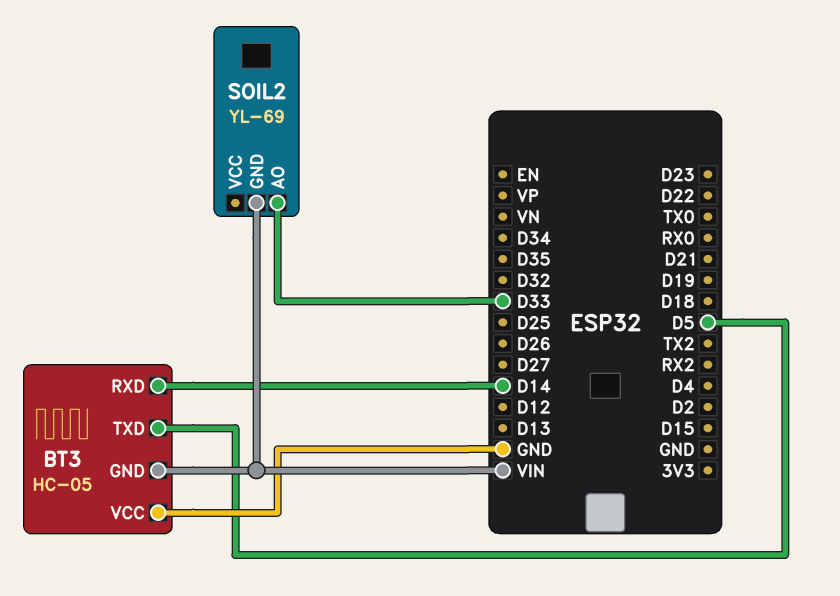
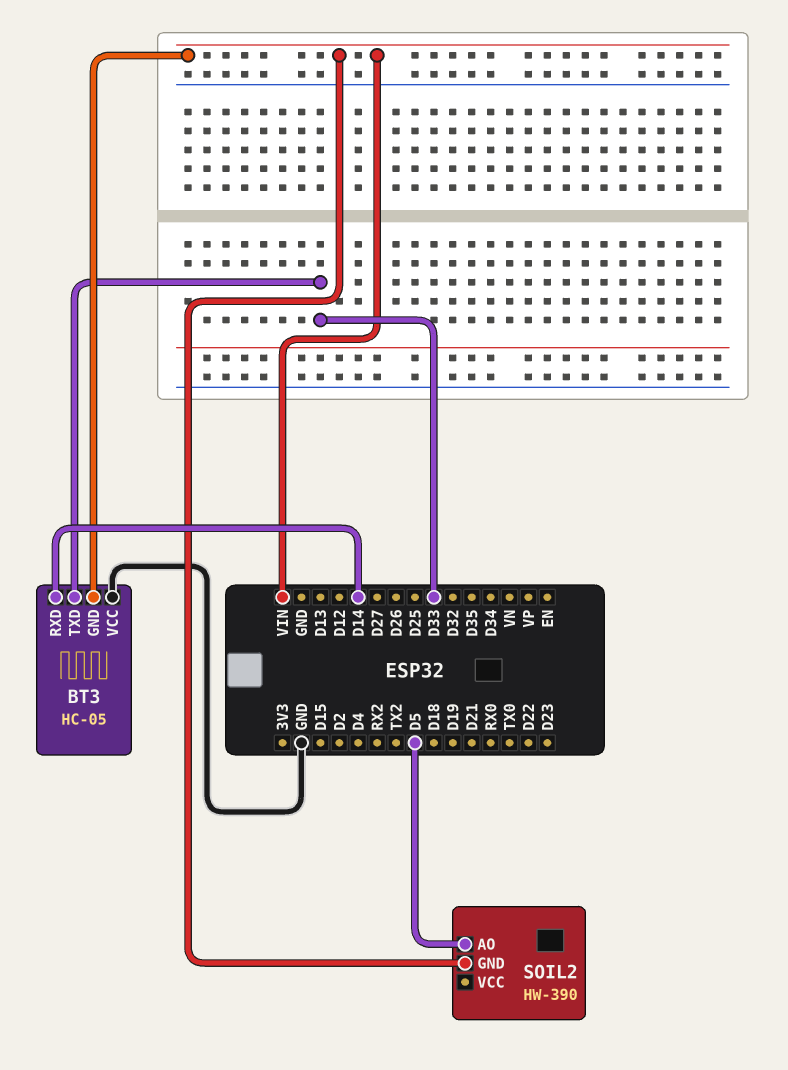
BT3 pin TXD: D5 -> D33
SOIL2: YL-69 -> HW-390
SOIL2 pin AO: D33 -> D5

